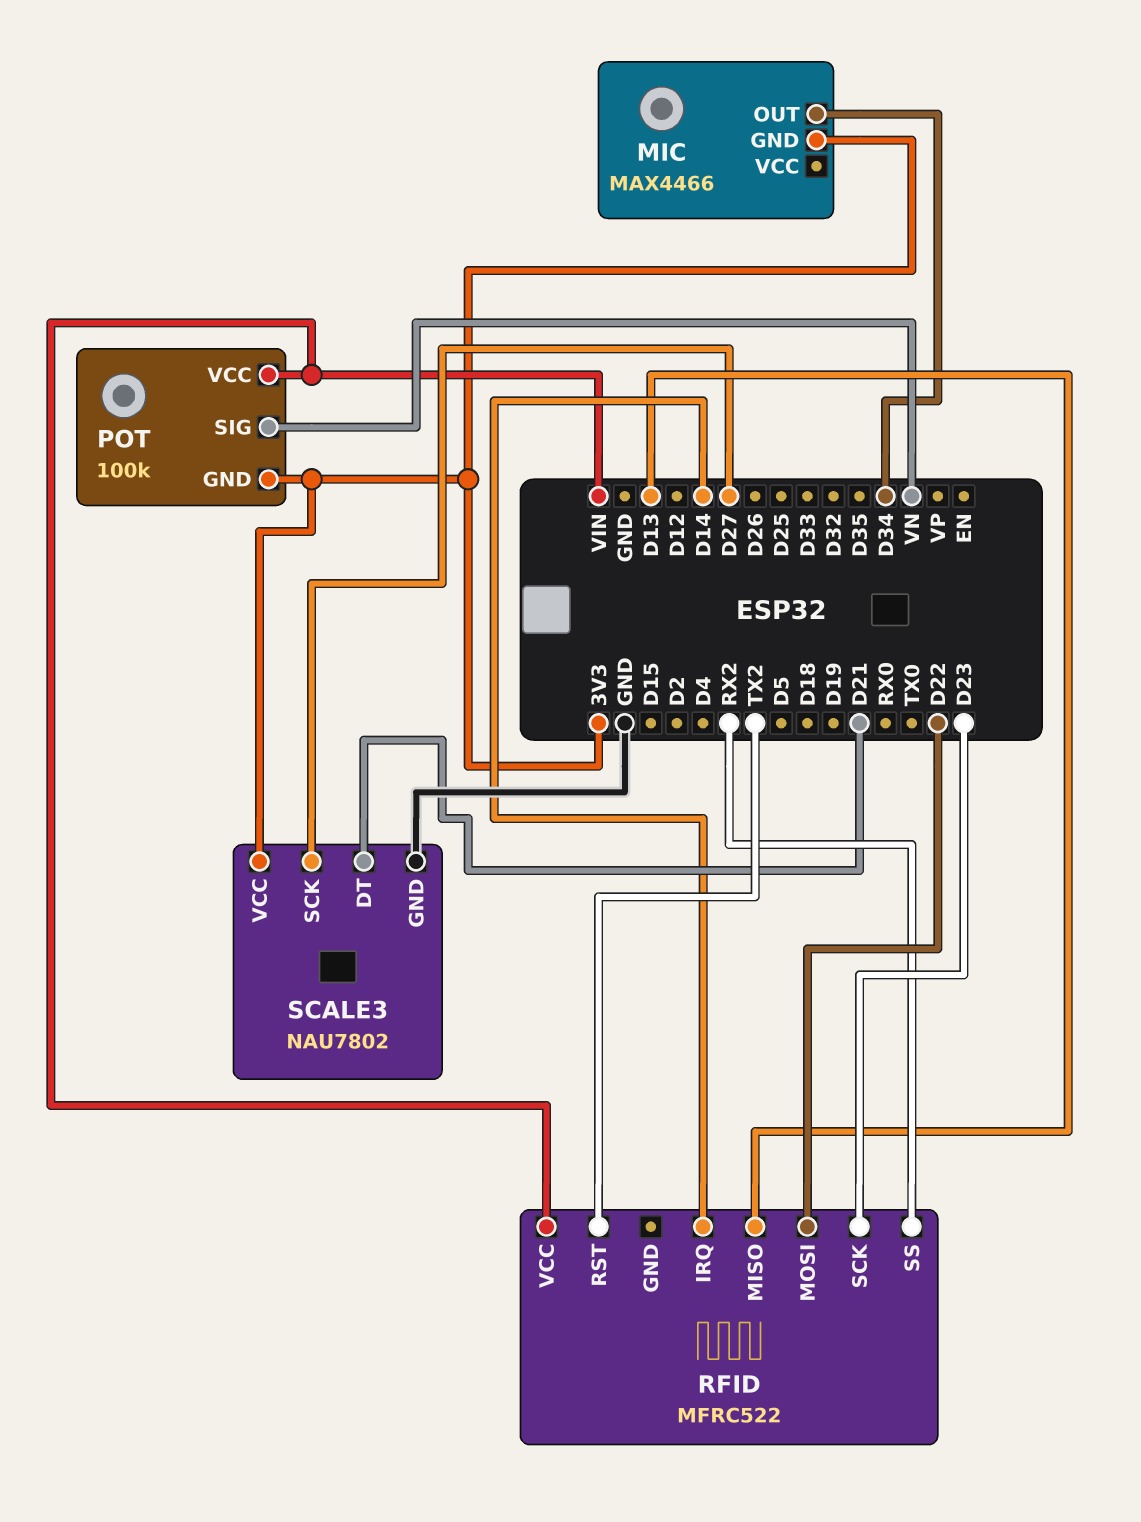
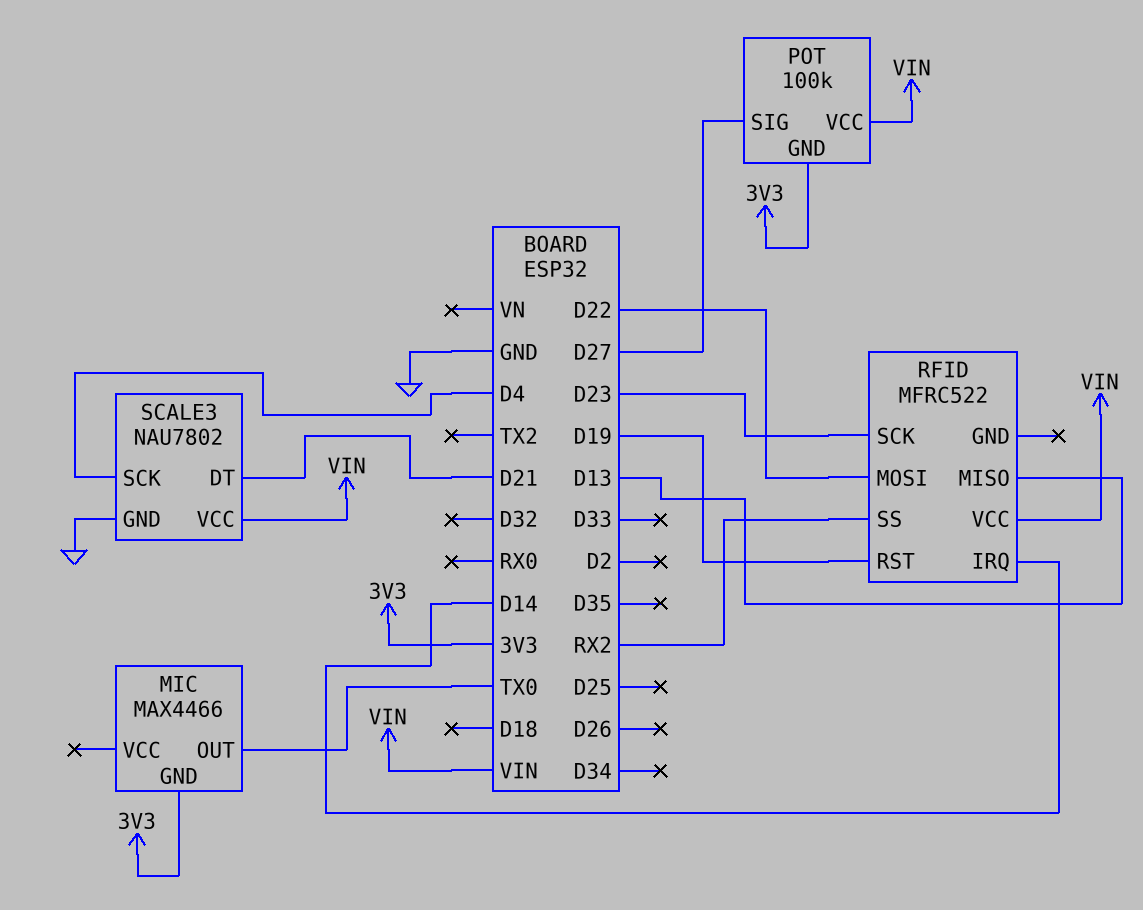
MIC pin OUT: D34 -> TX0
POT pin SIG: VN -> D27
RFID pin RST: TX2 -> D19
SCALE3 pin SCK: D27 -> D4
SCALE3 pin VCC: 3V3 -> VIN

